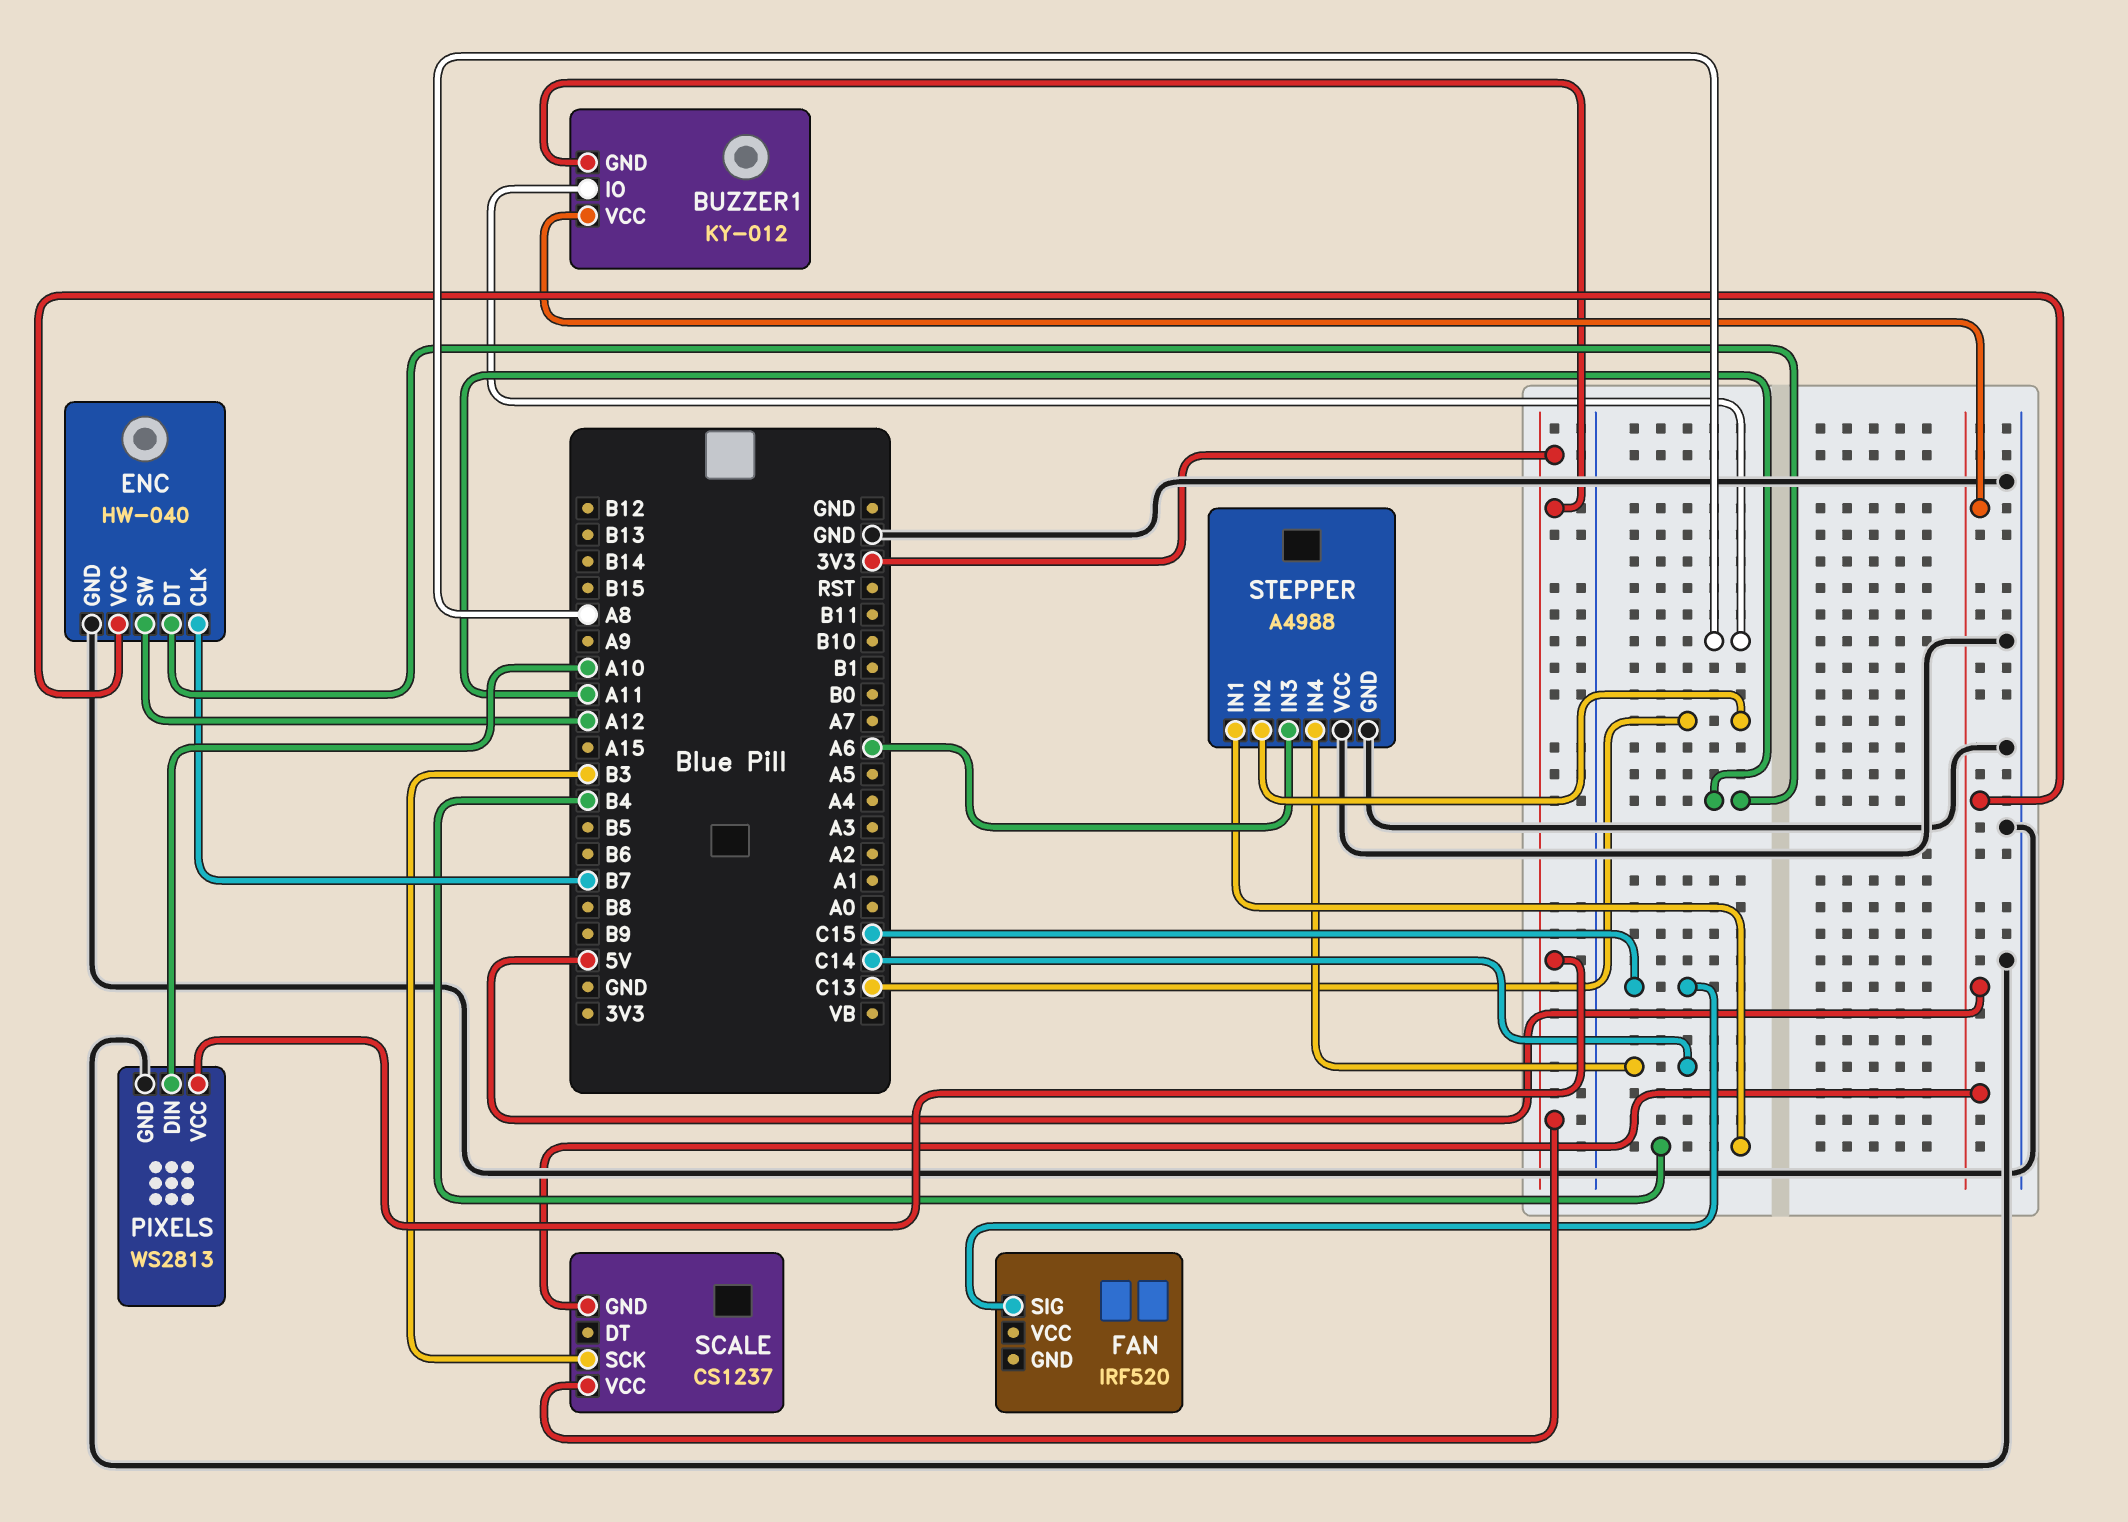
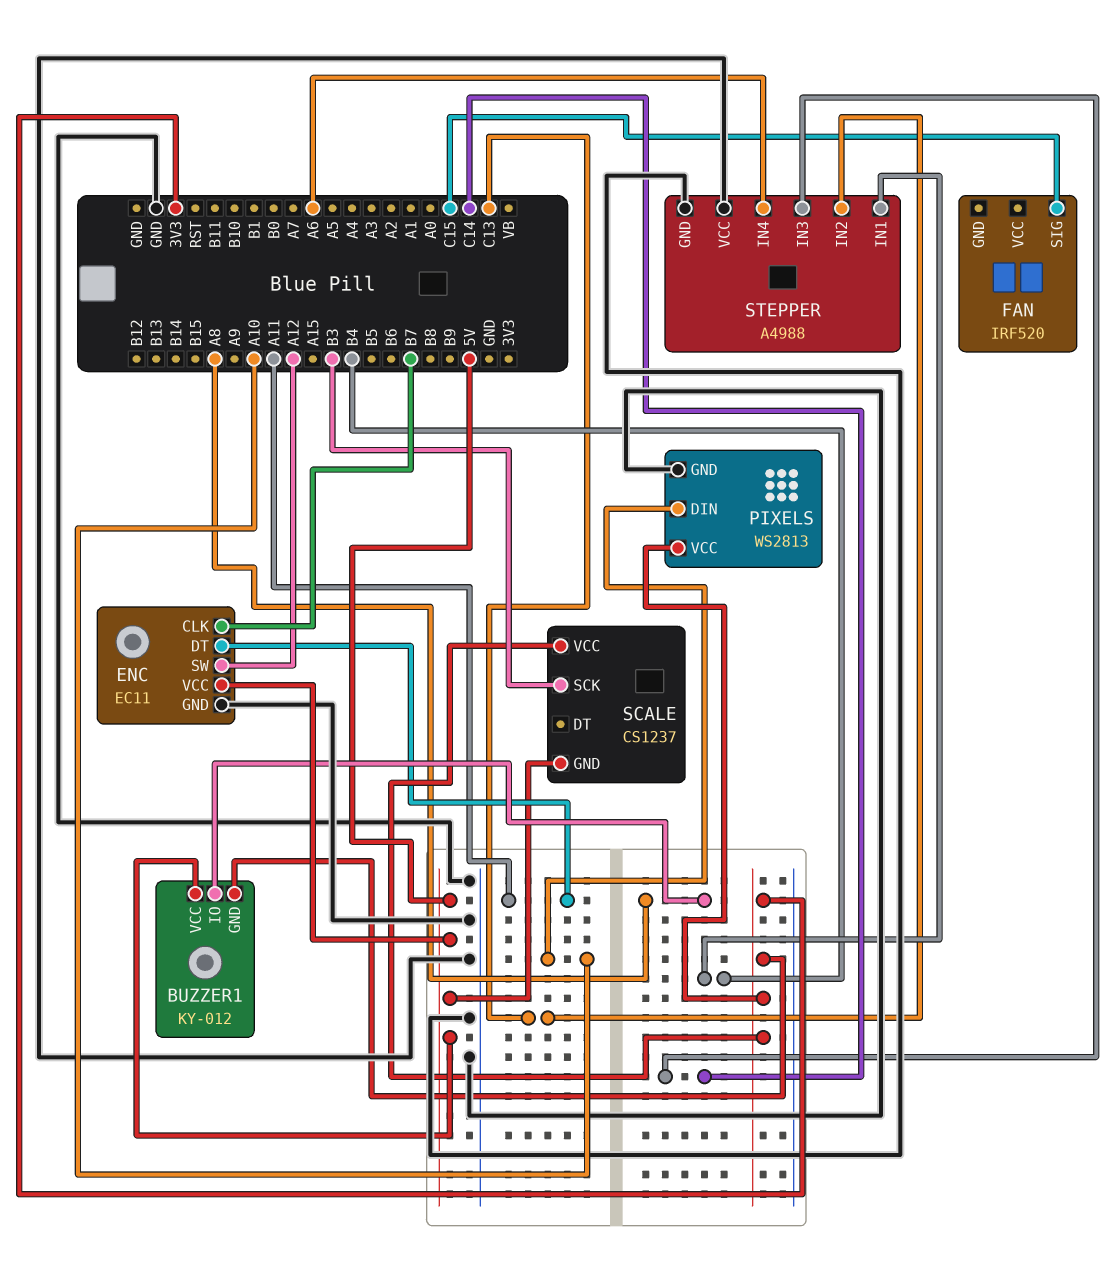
ENC: HW-040 -> EC11
STEPPER pin IN3: A6 -> C14
STEPPER pin IN4: C14 -> A6

